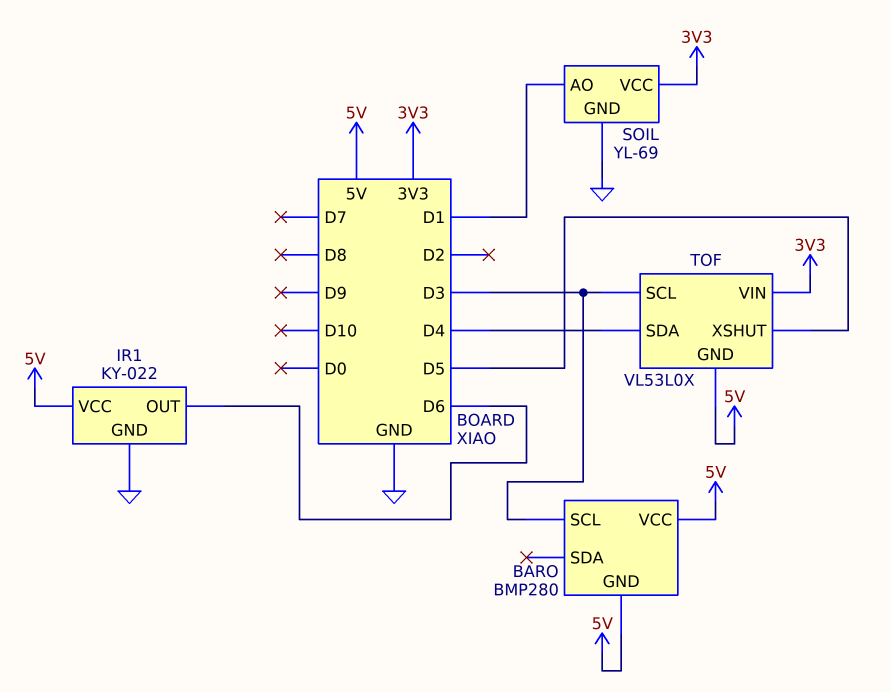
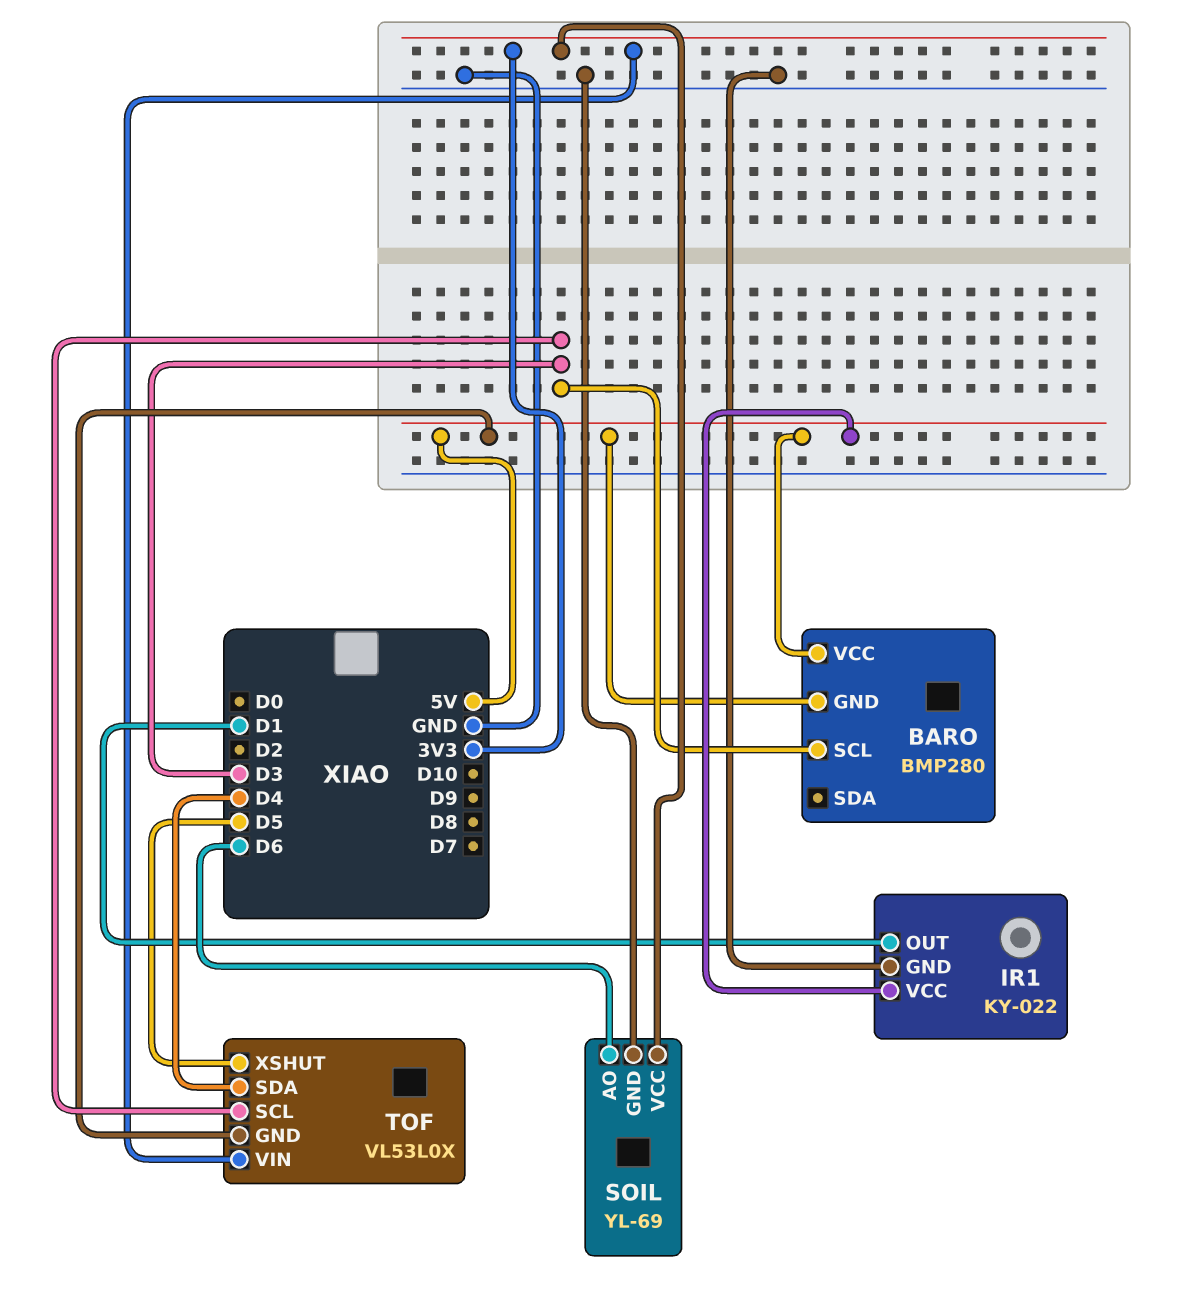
IR1 pin OUT: D6 -> D1
SOIL pin AO: D1 -> D6

